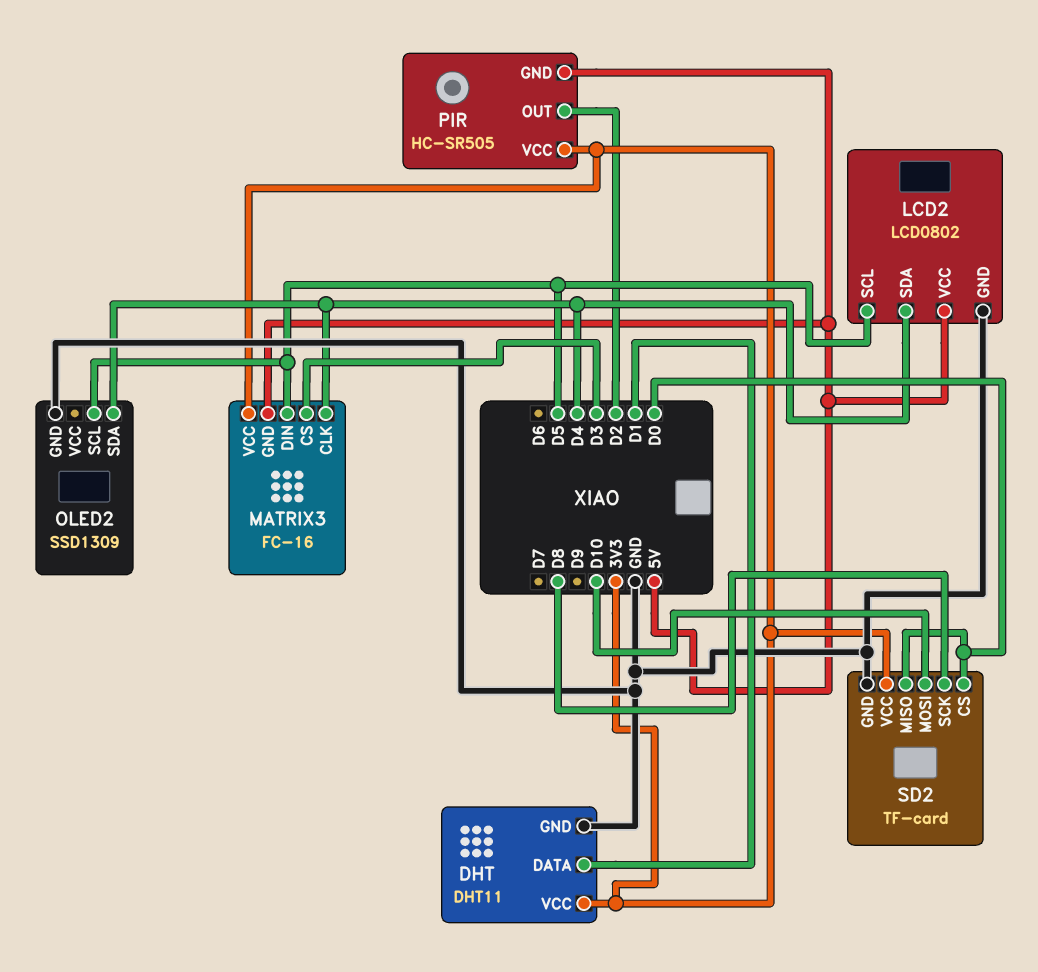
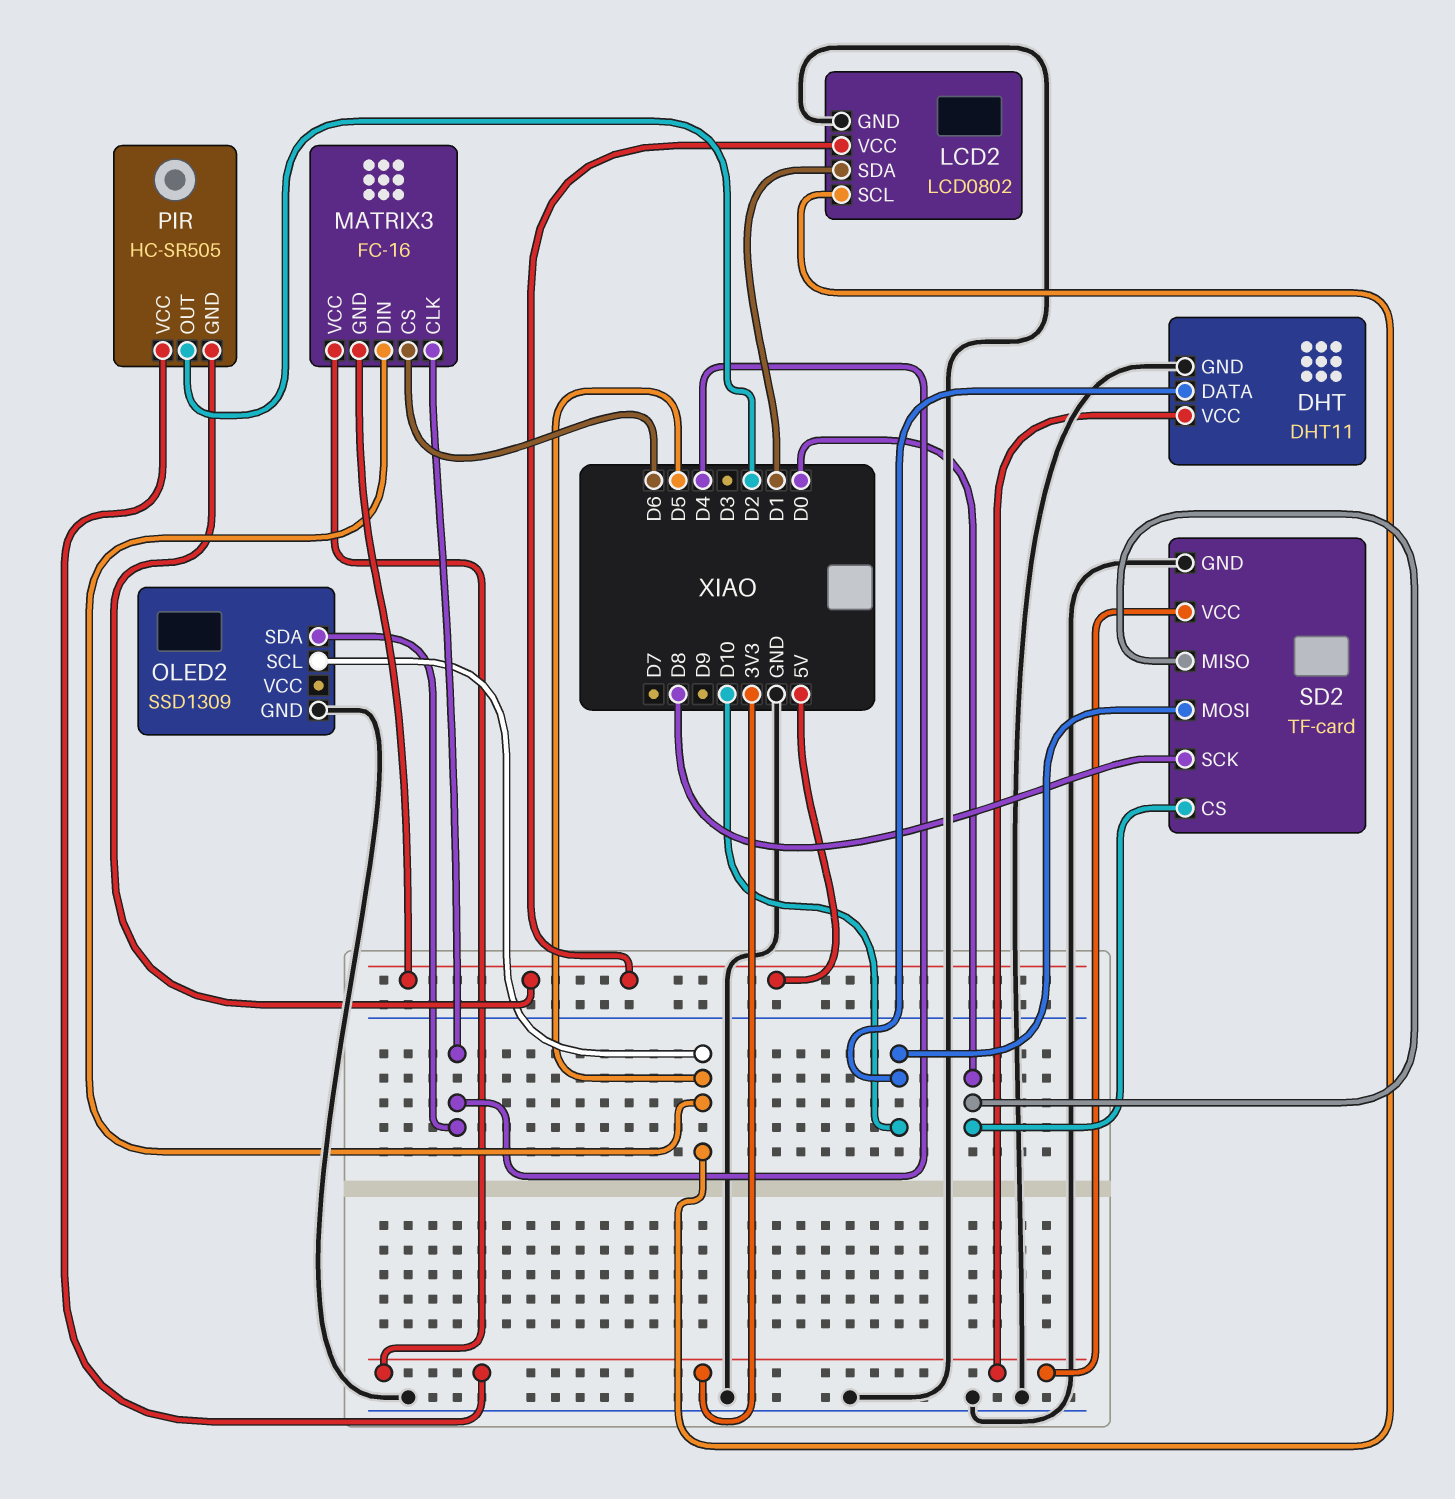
DHT pin DATA: D1 -> D10
LCD2 pin SDA: D4 -> D1
MATRIX3 pin CS: D3 -> D6

